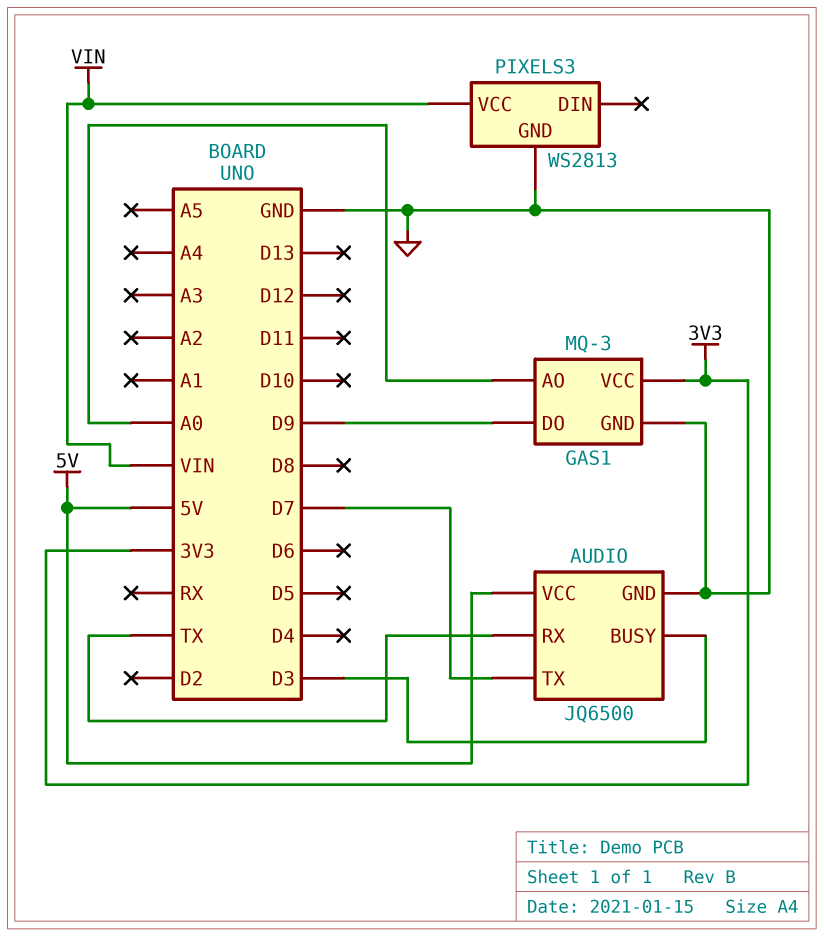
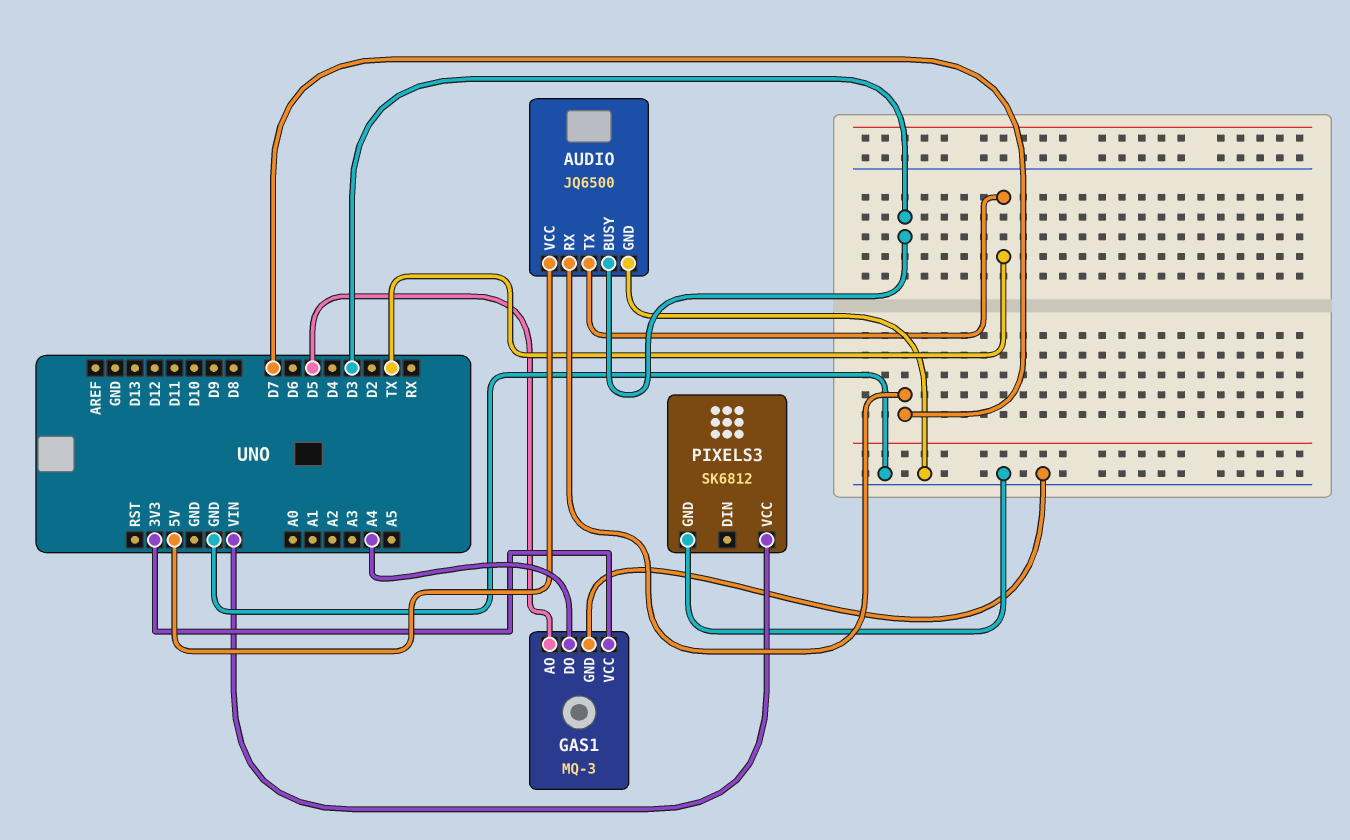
AUDIO pin RX: TX -> D7
AUDIO pin TX: D7 -> TX
GAS1 pin AO: A0 -> D5
GAS1 pin DO: D9 -> A4
PIXELS3: WS2813 -> SK6812

